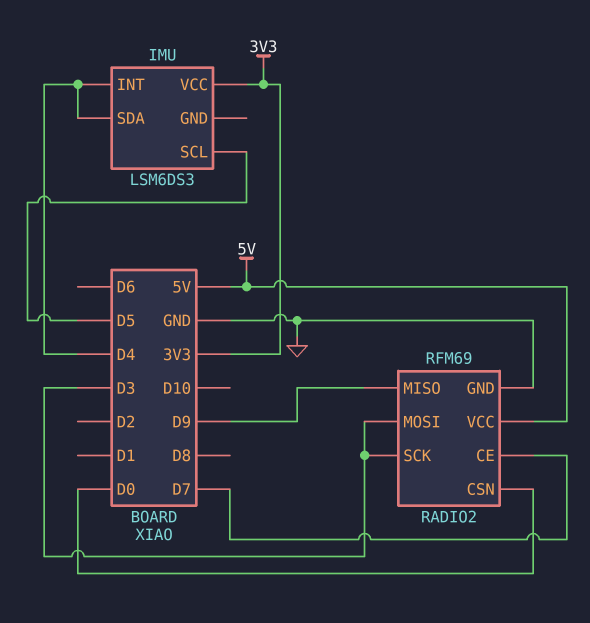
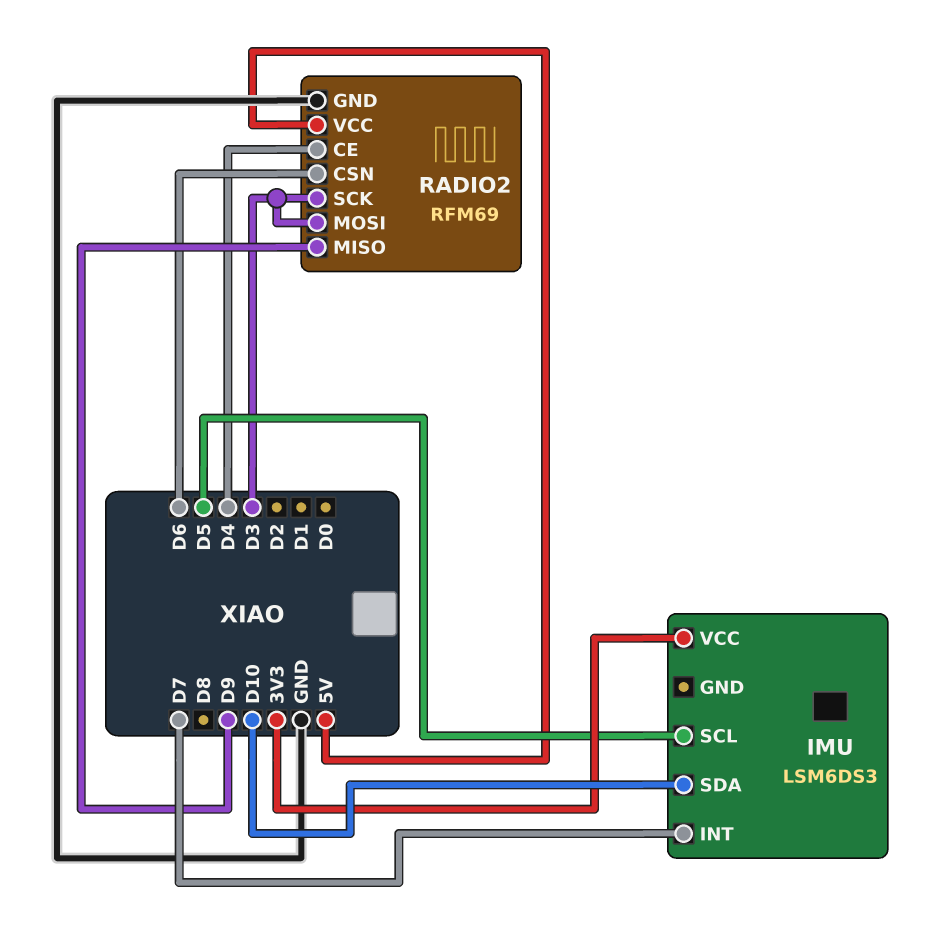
IMU pin INT: D4 -> D7
IMU pin SDA: D4 -> D10
RADIO2 pin CE: D7 -> D4
RADIO2 pin CSN: D0 -> D6

